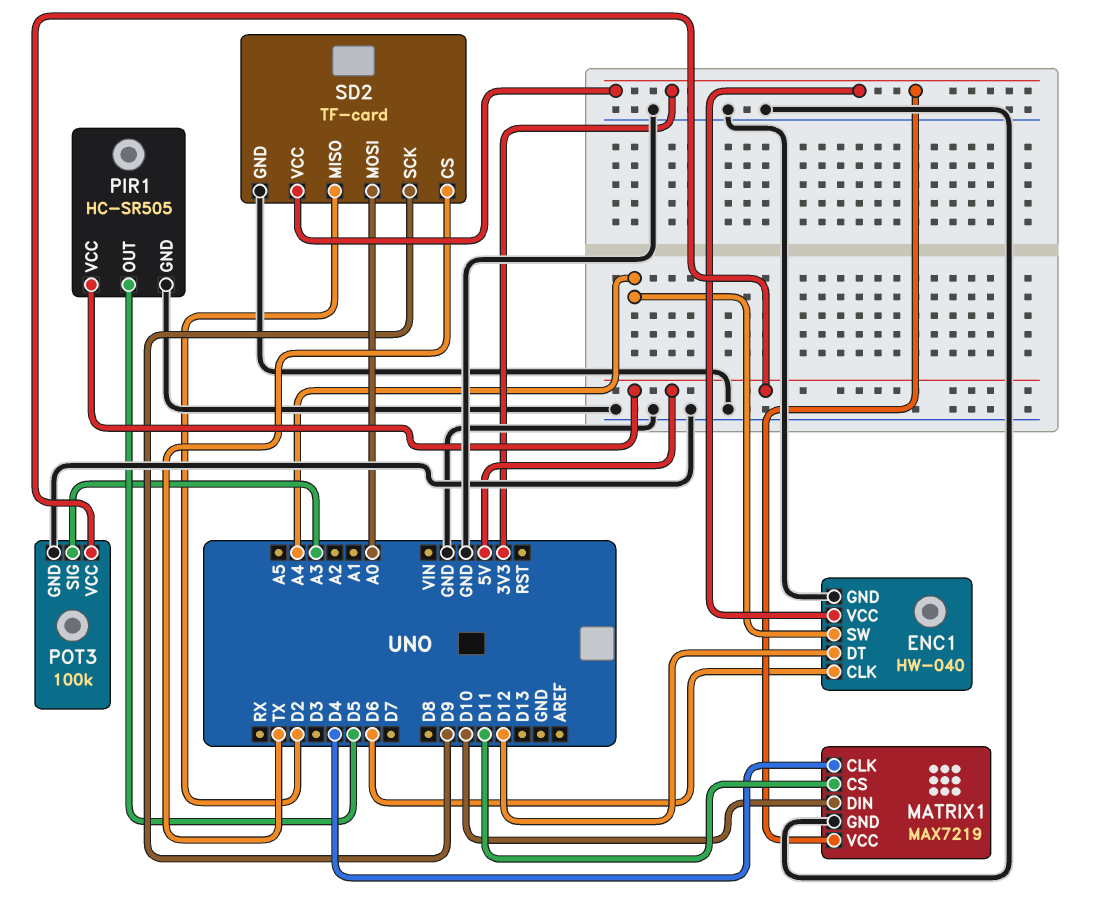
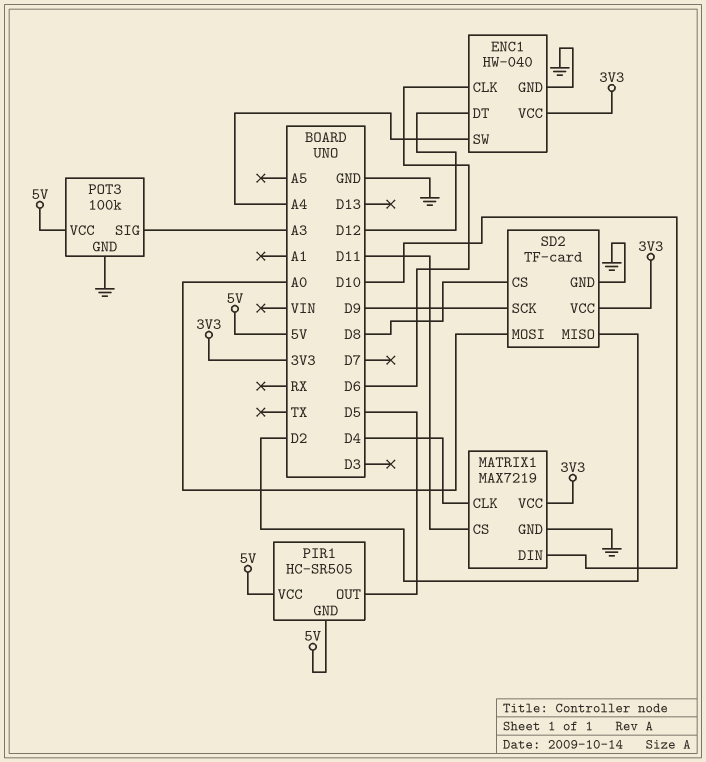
PIR1 pin GND: GND -> 5V
SD2 pin CS: TX -> D8

